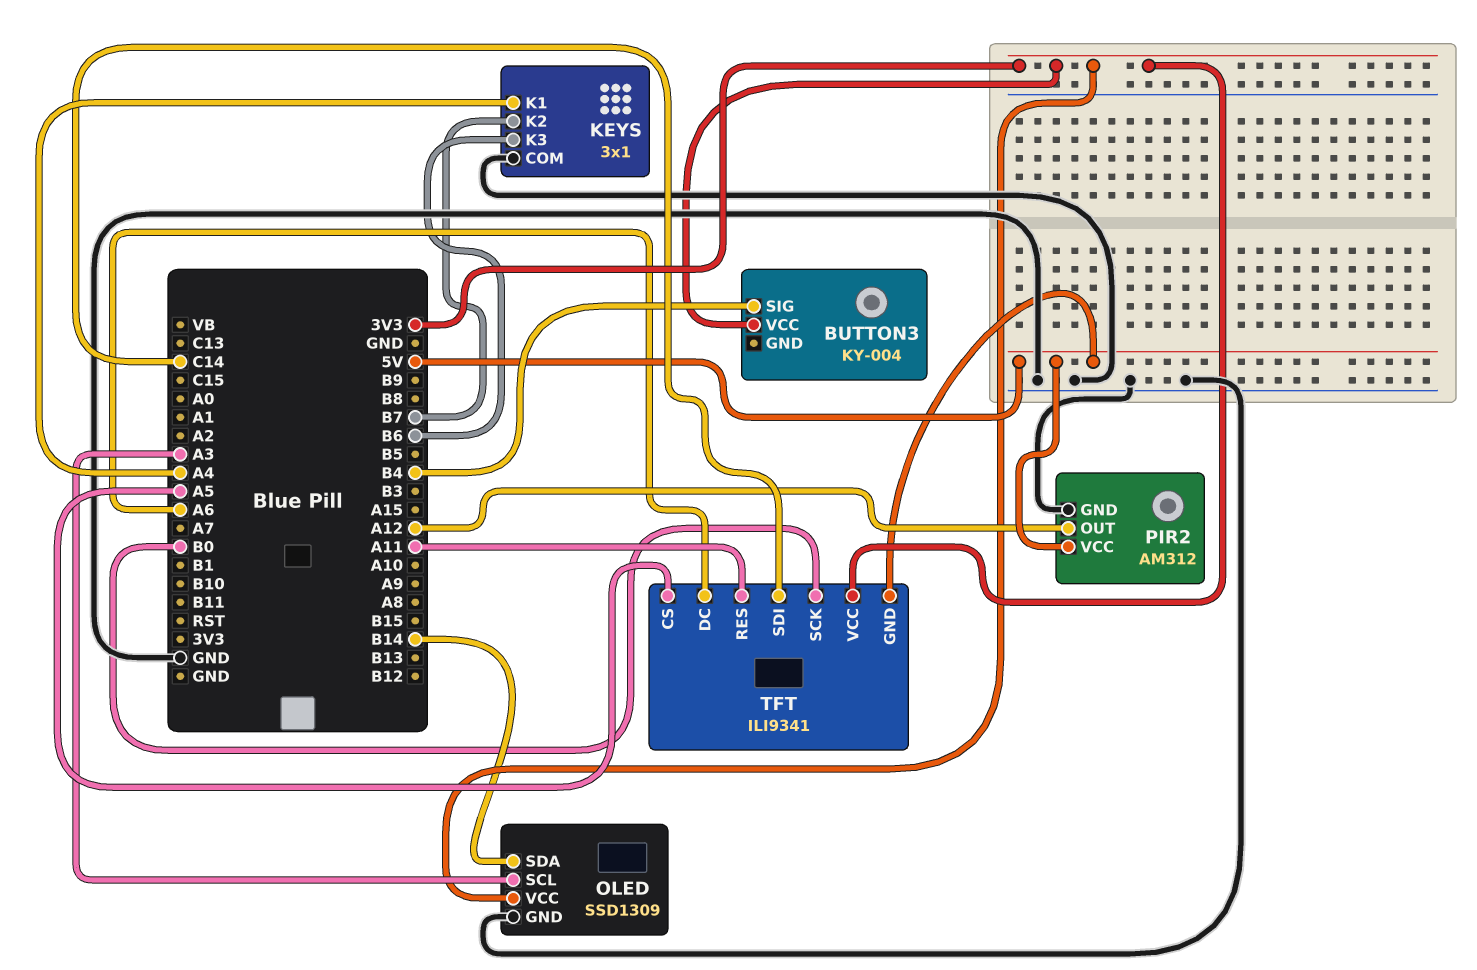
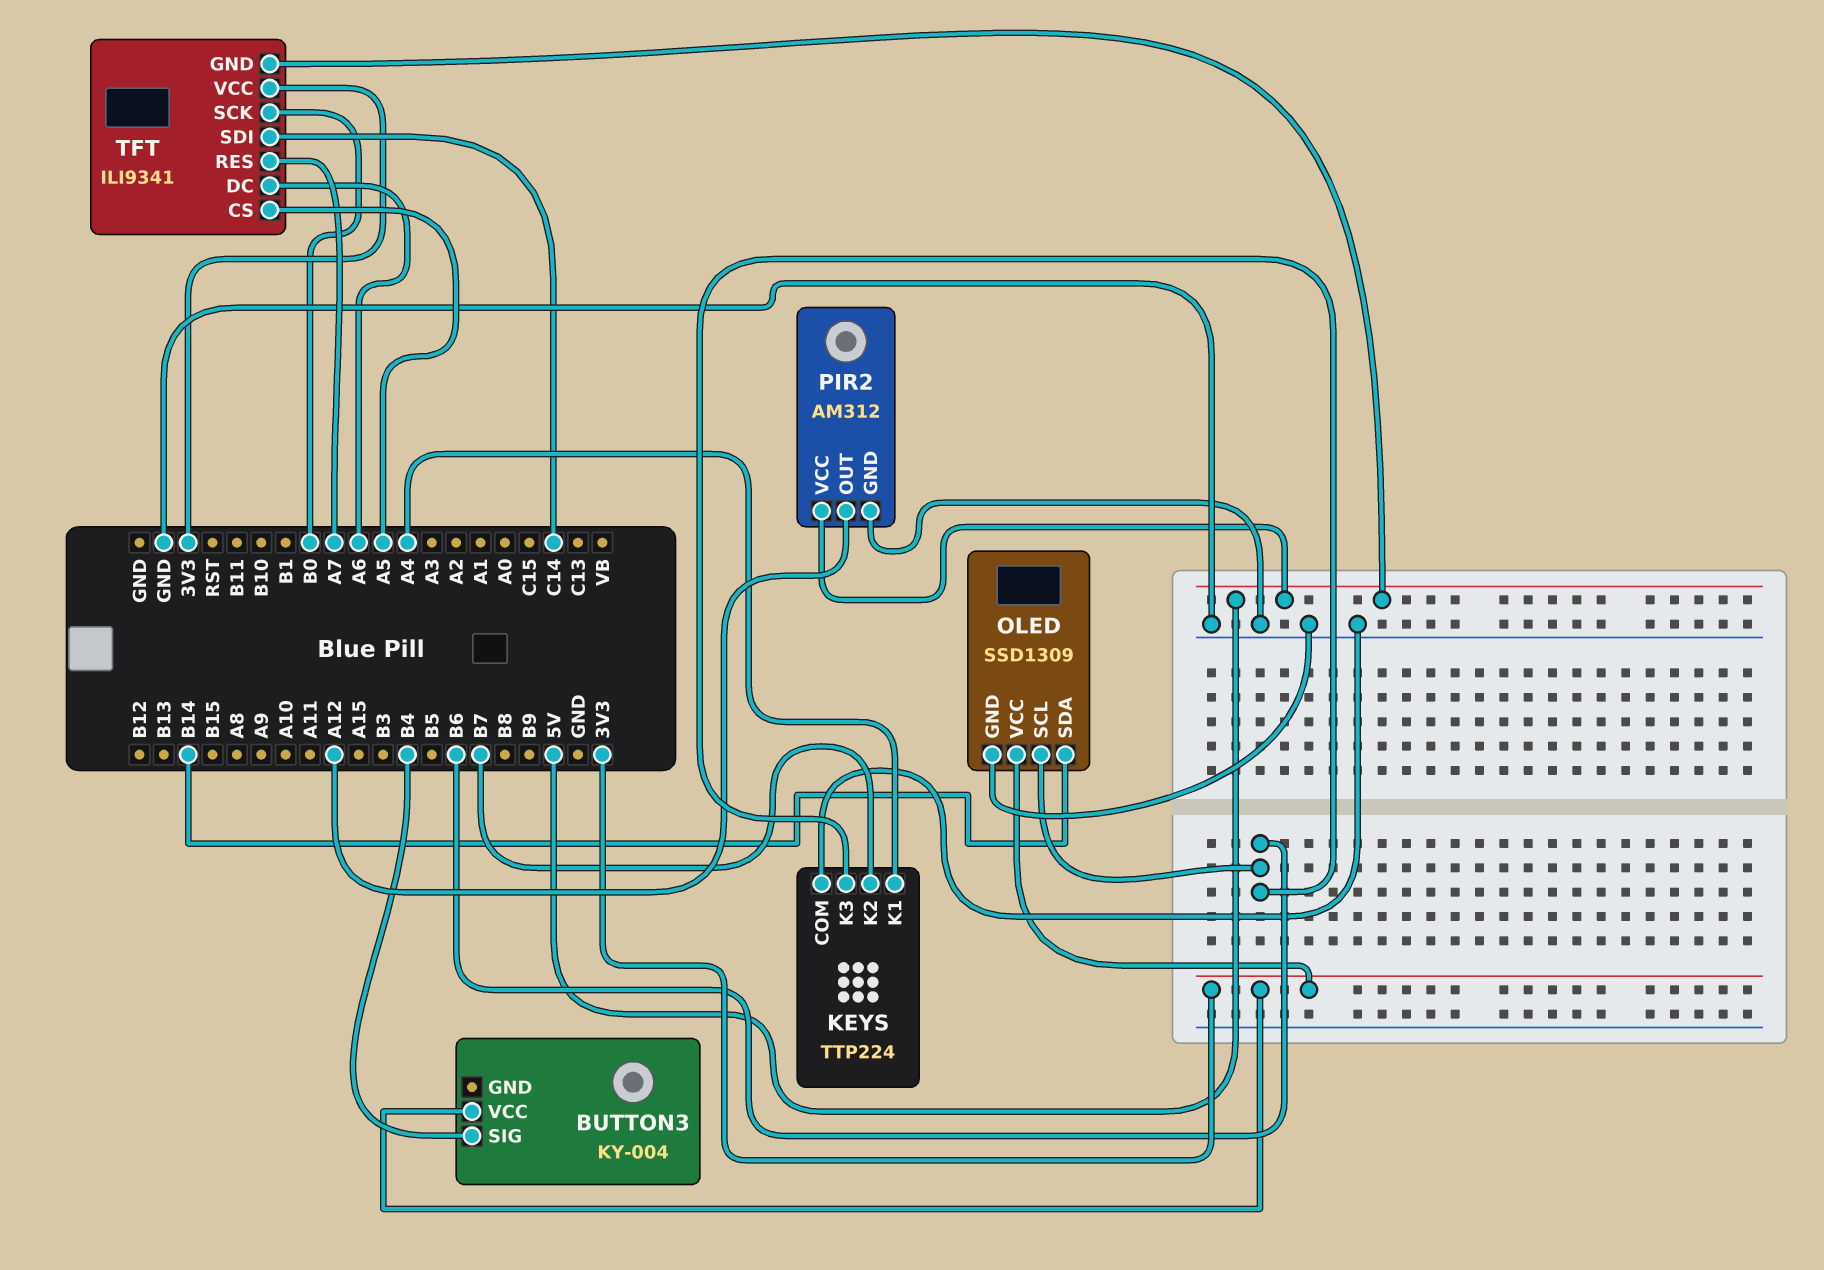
KEYS: 3x1 -> TTP224
OLED pin SCL: A3 -> B6
TFT pin RES: A11 -> A7

